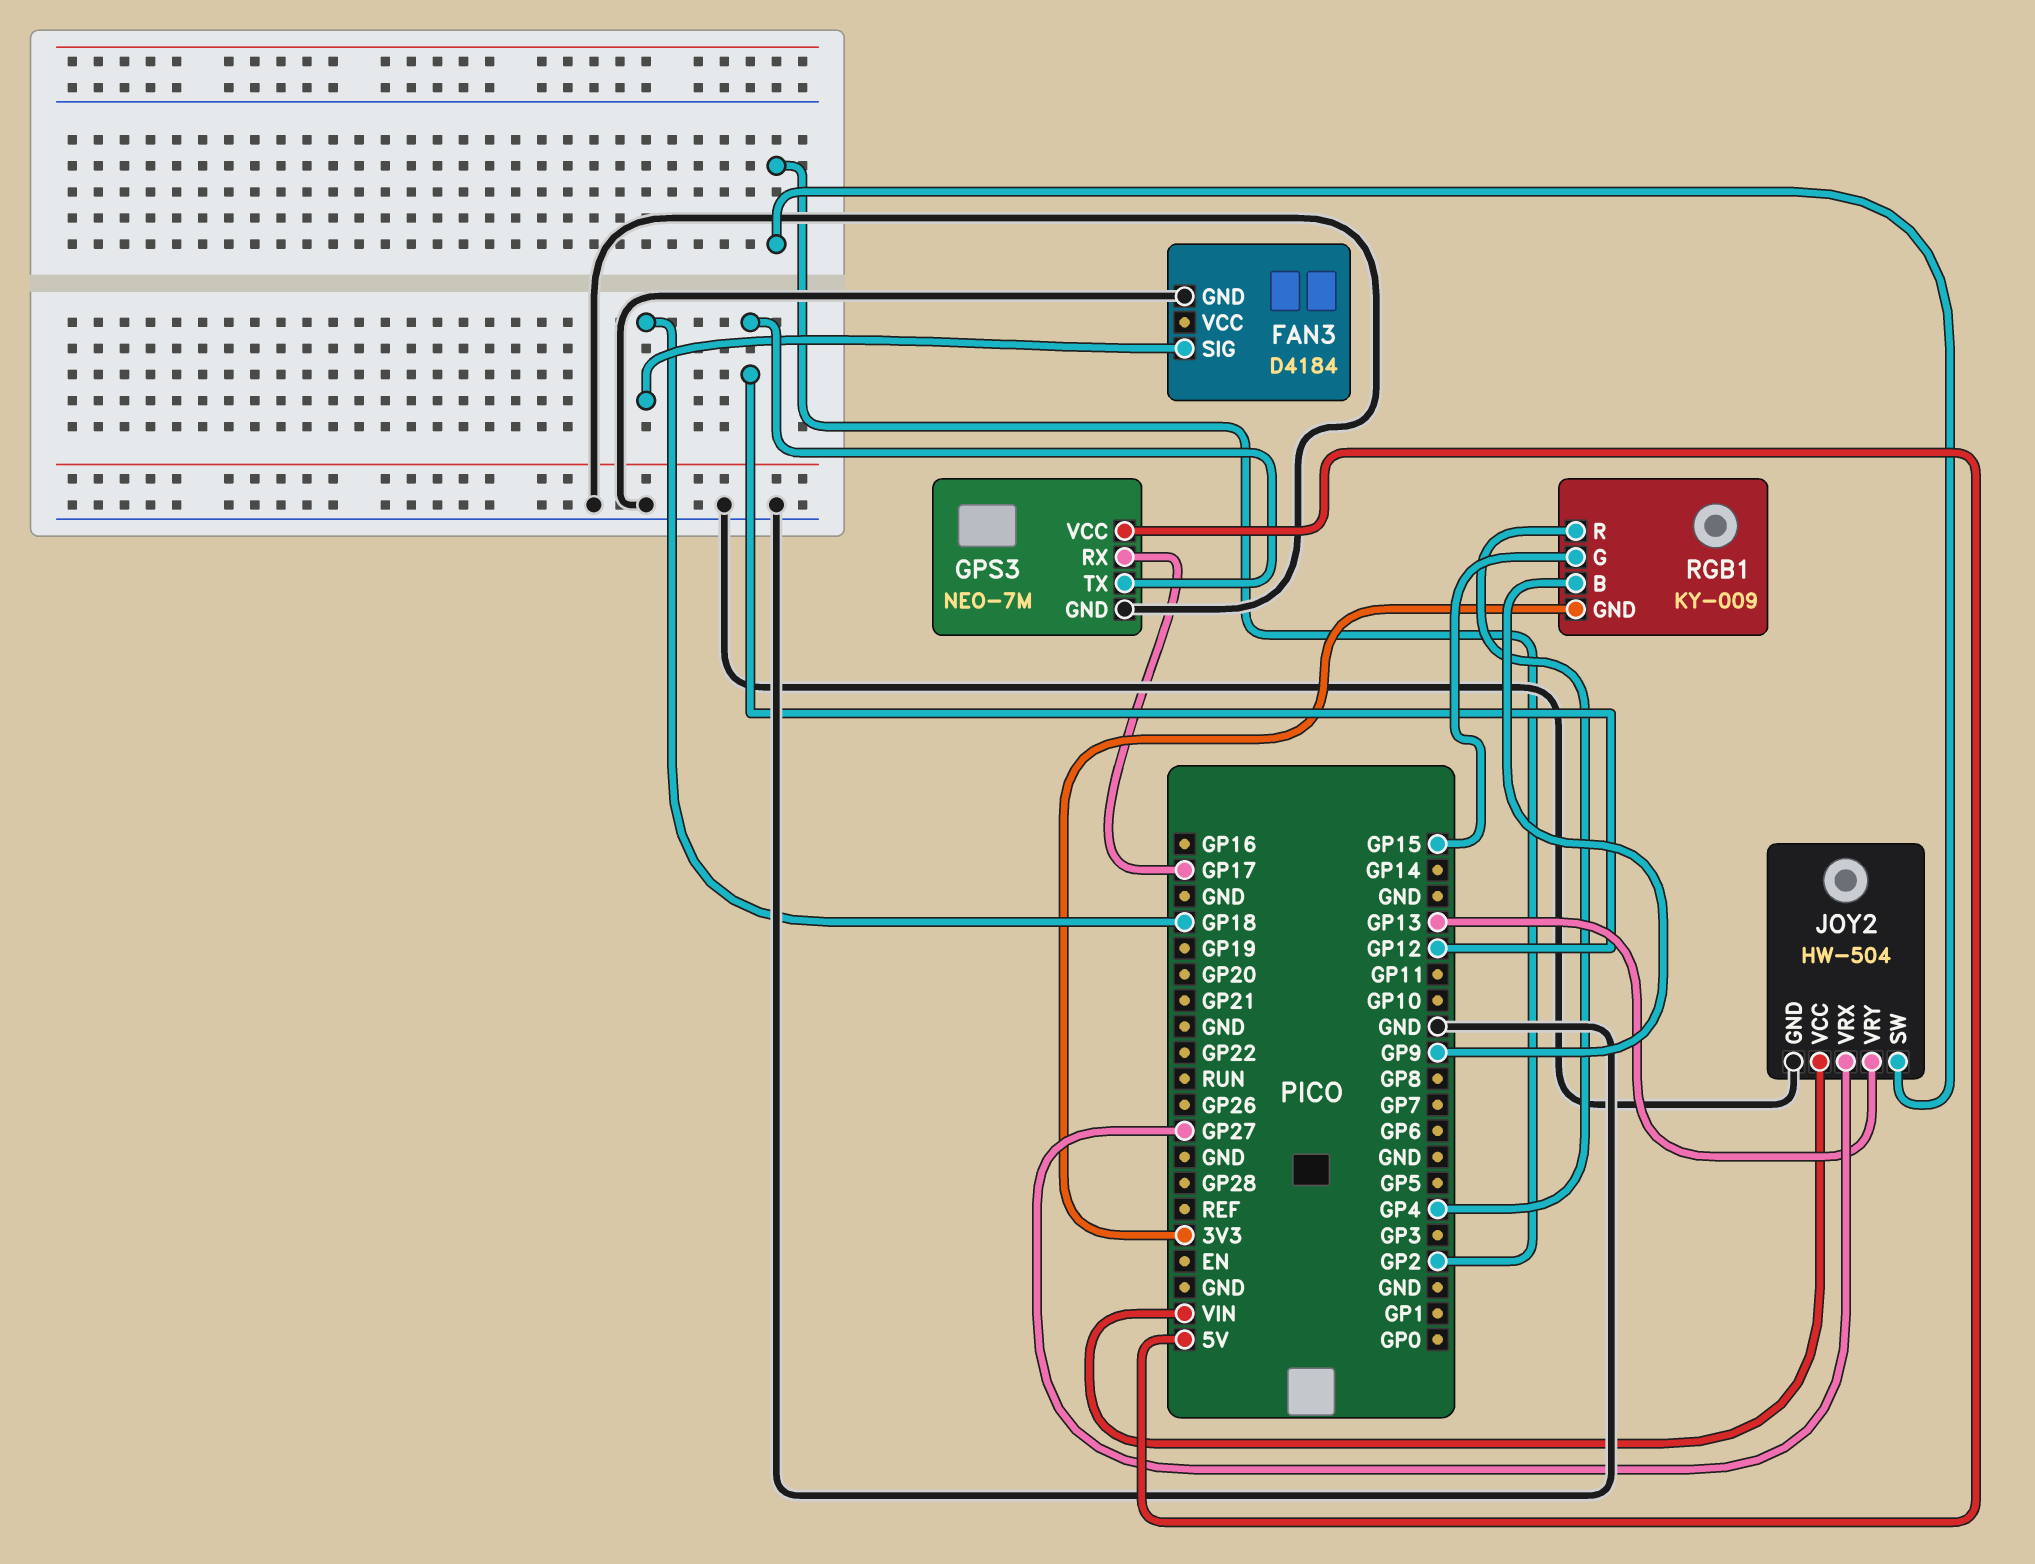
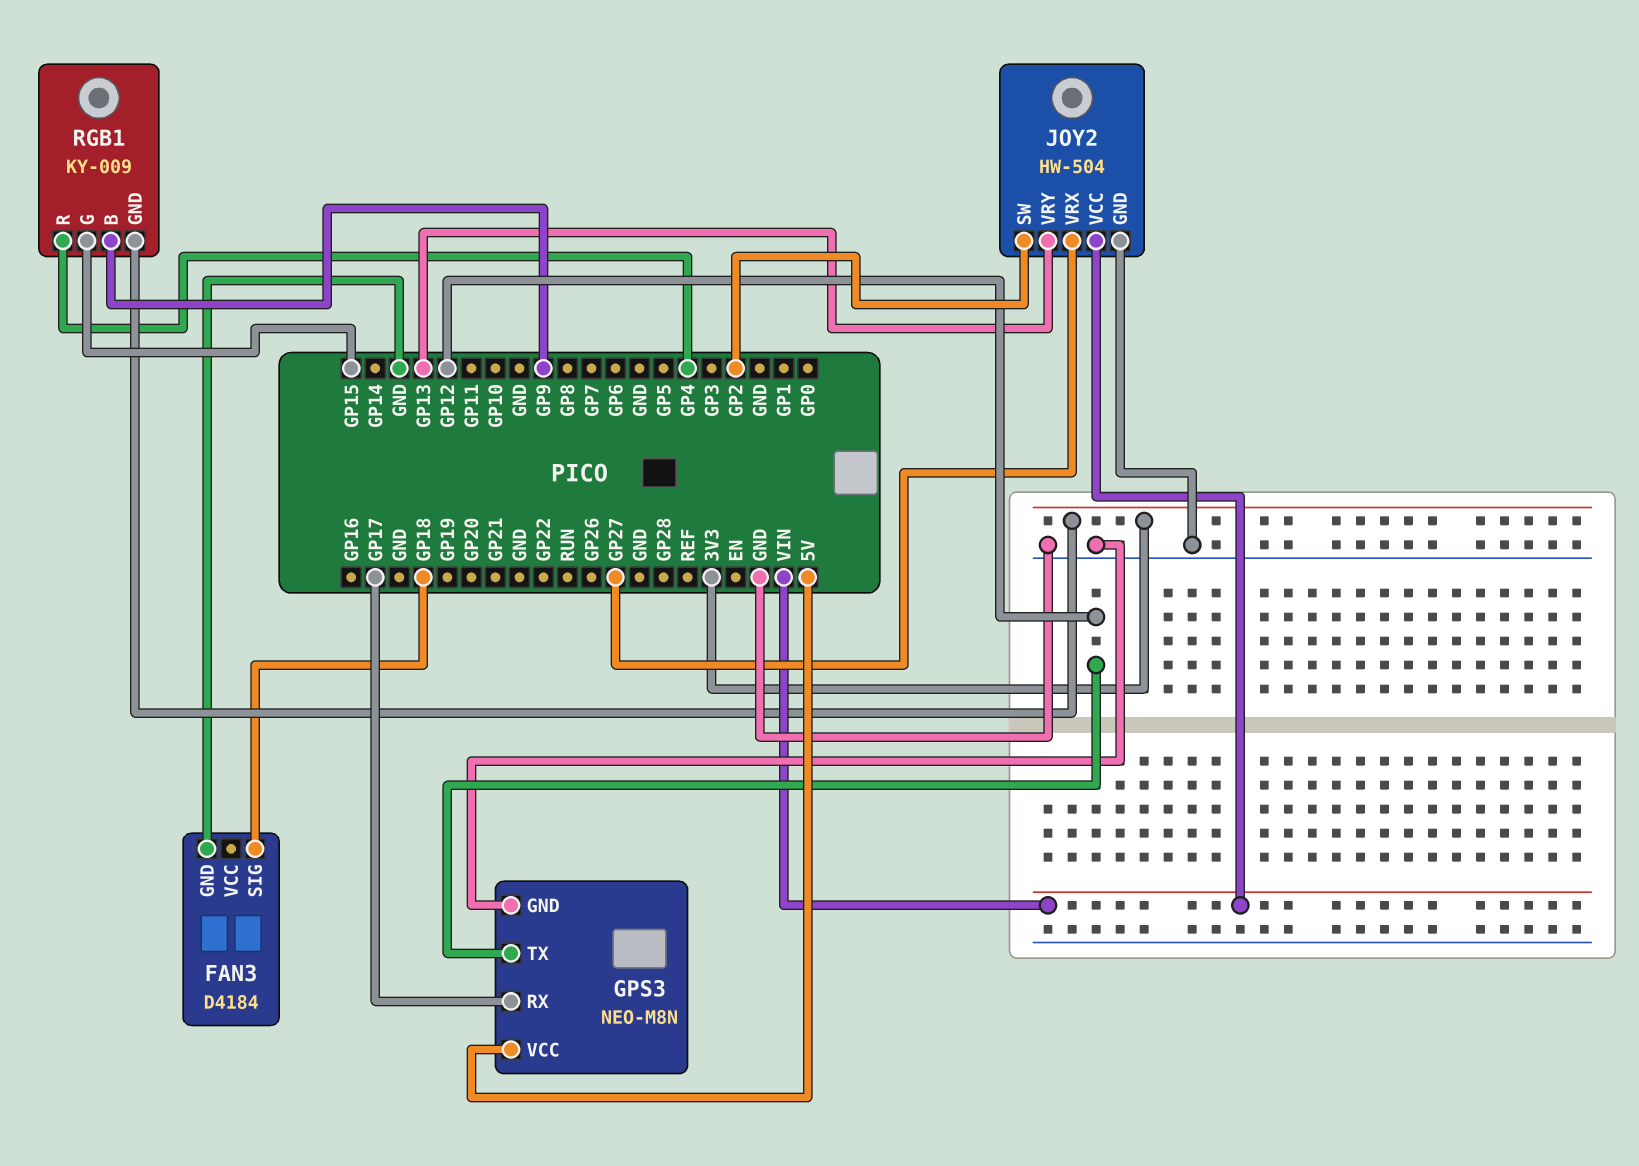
GPS3: NEO-7M -> NEO-M8N

